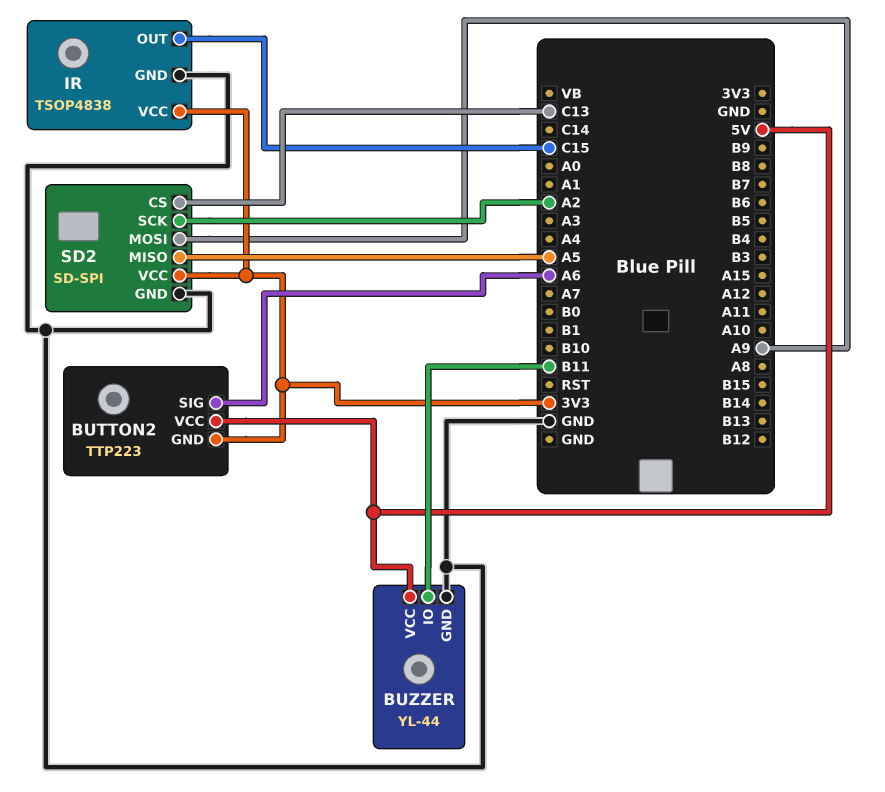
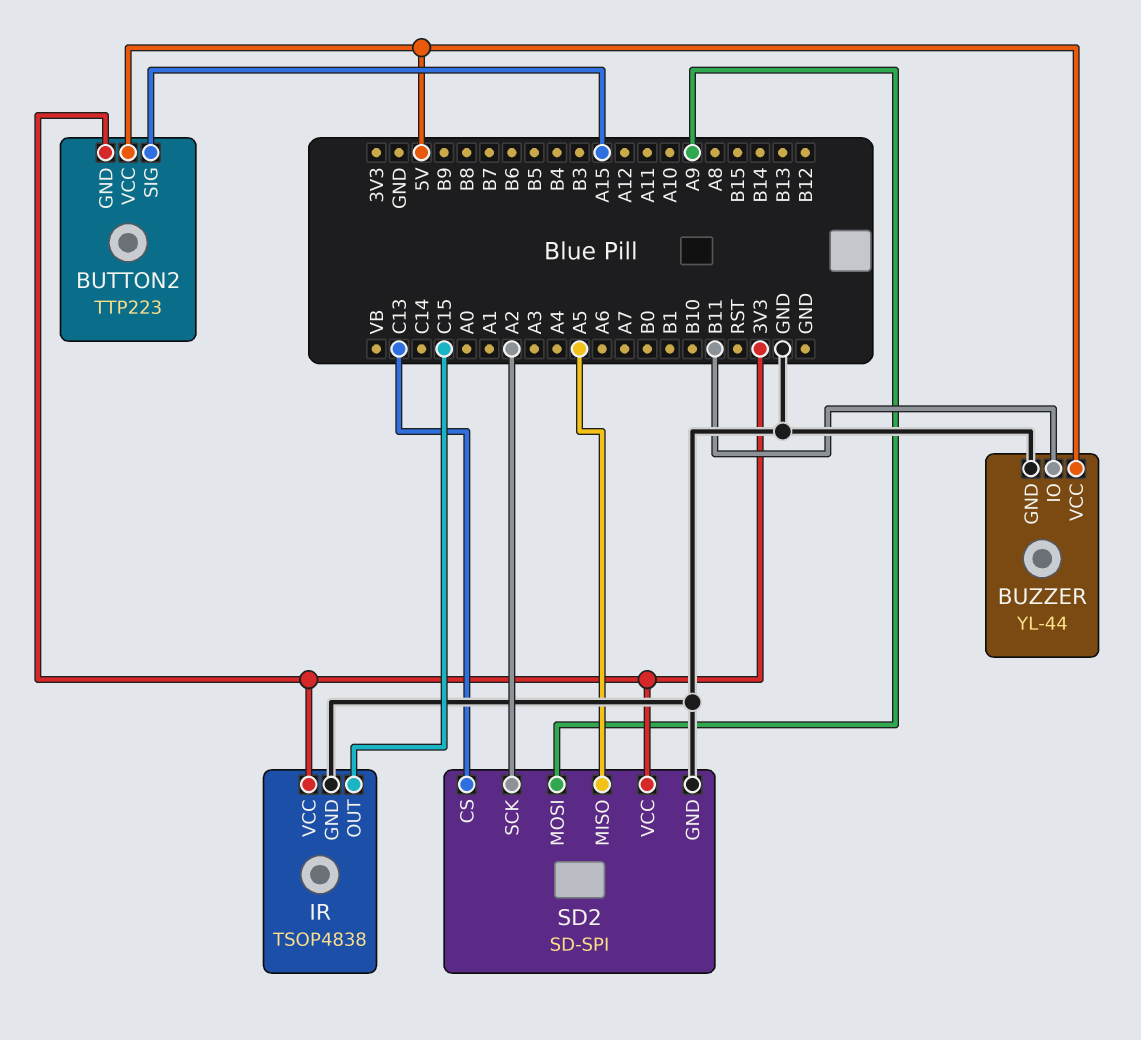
BUTTON2 pin SIG: A6 -> A15

